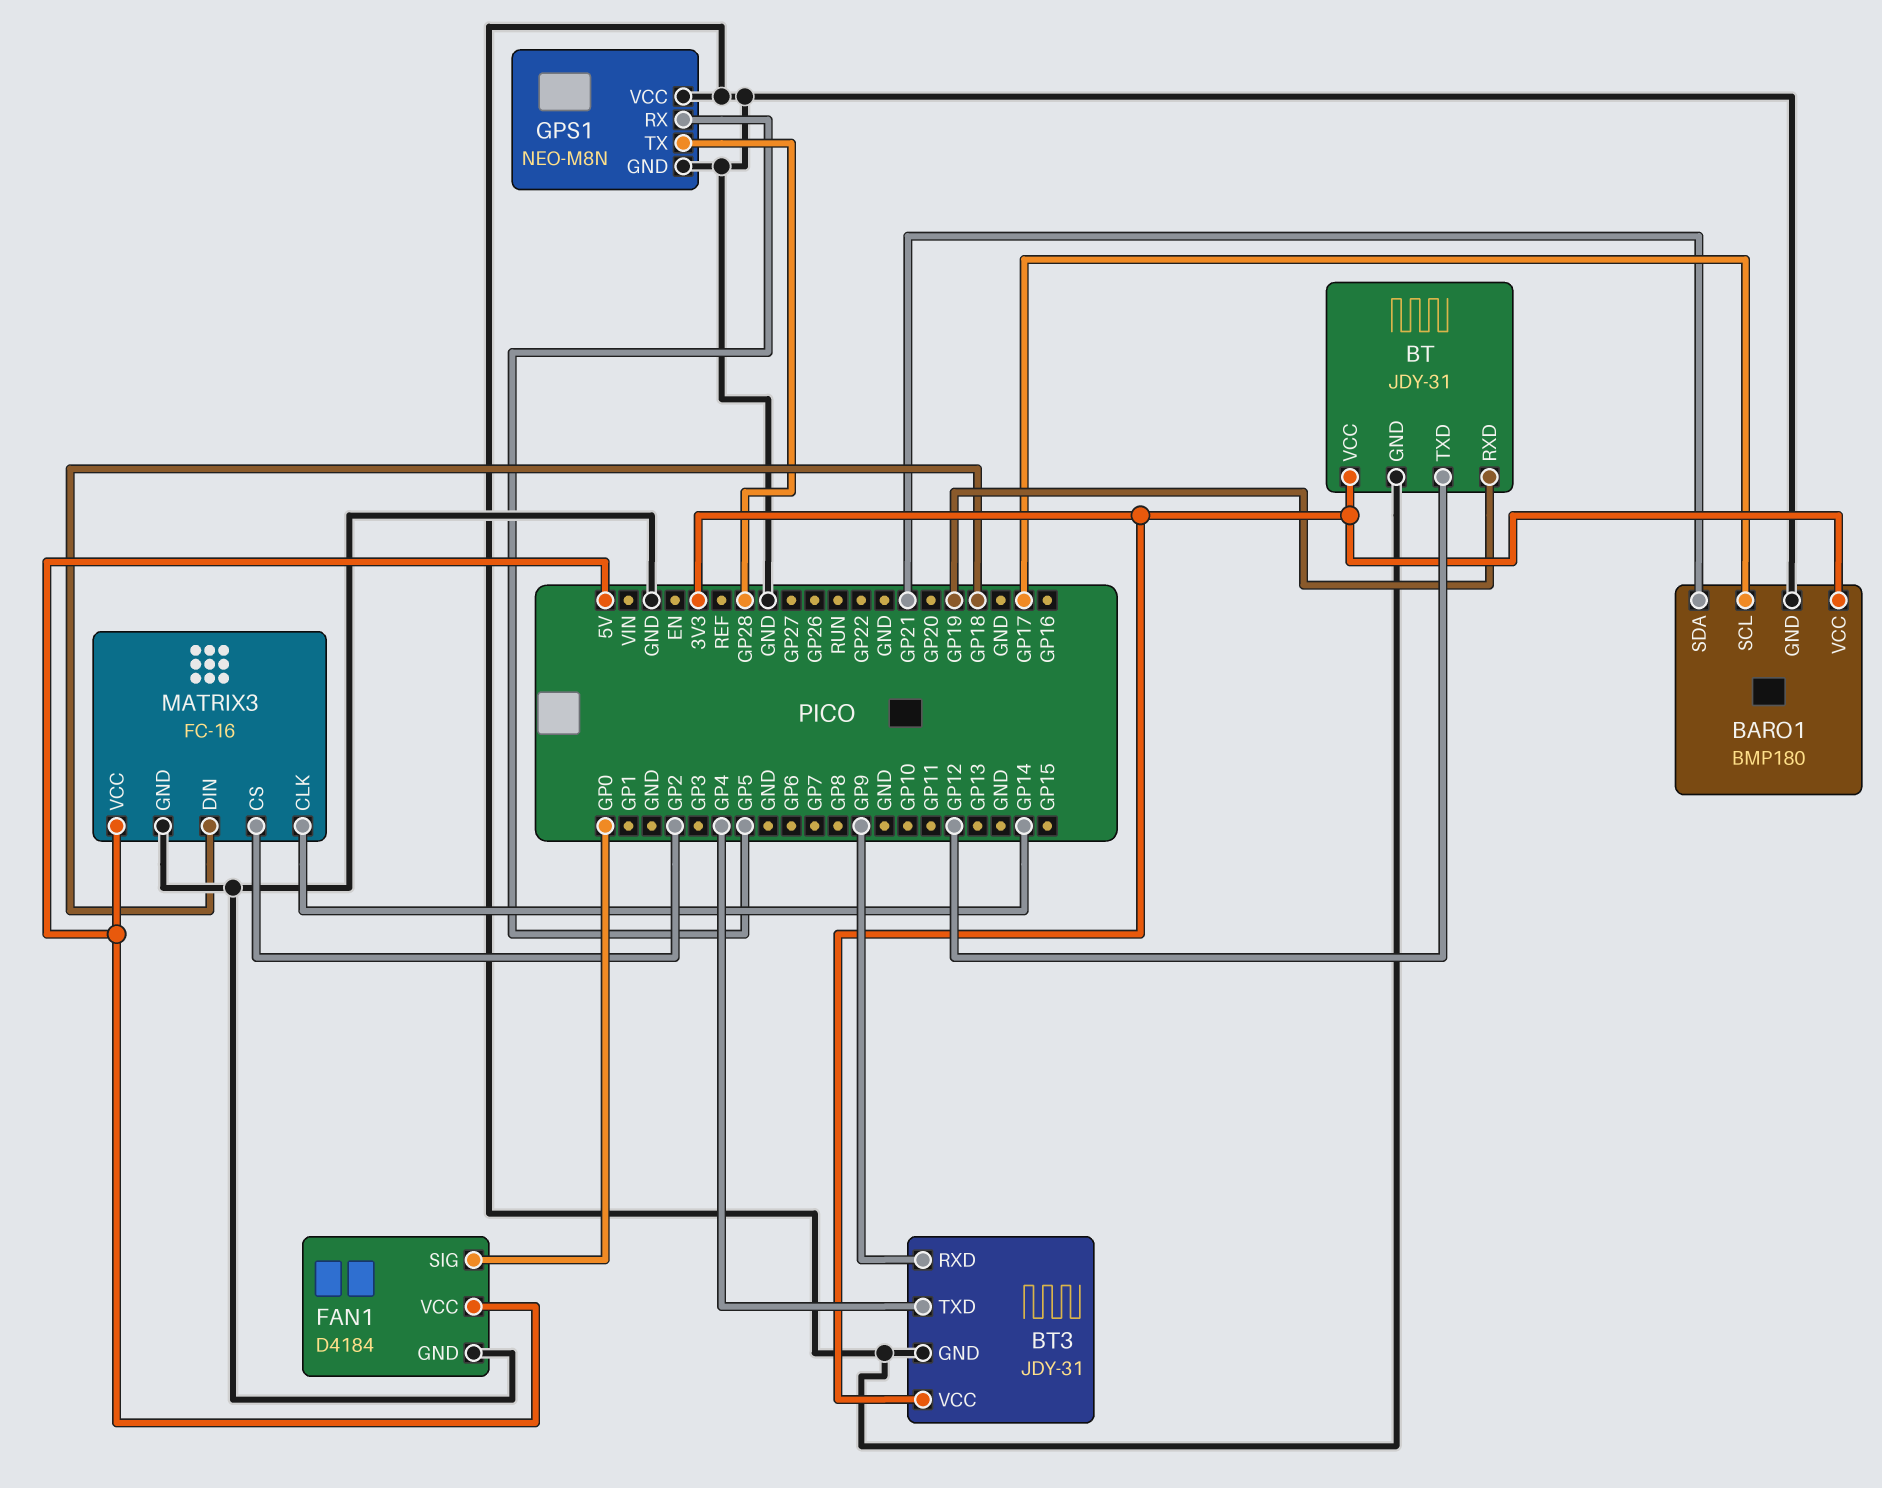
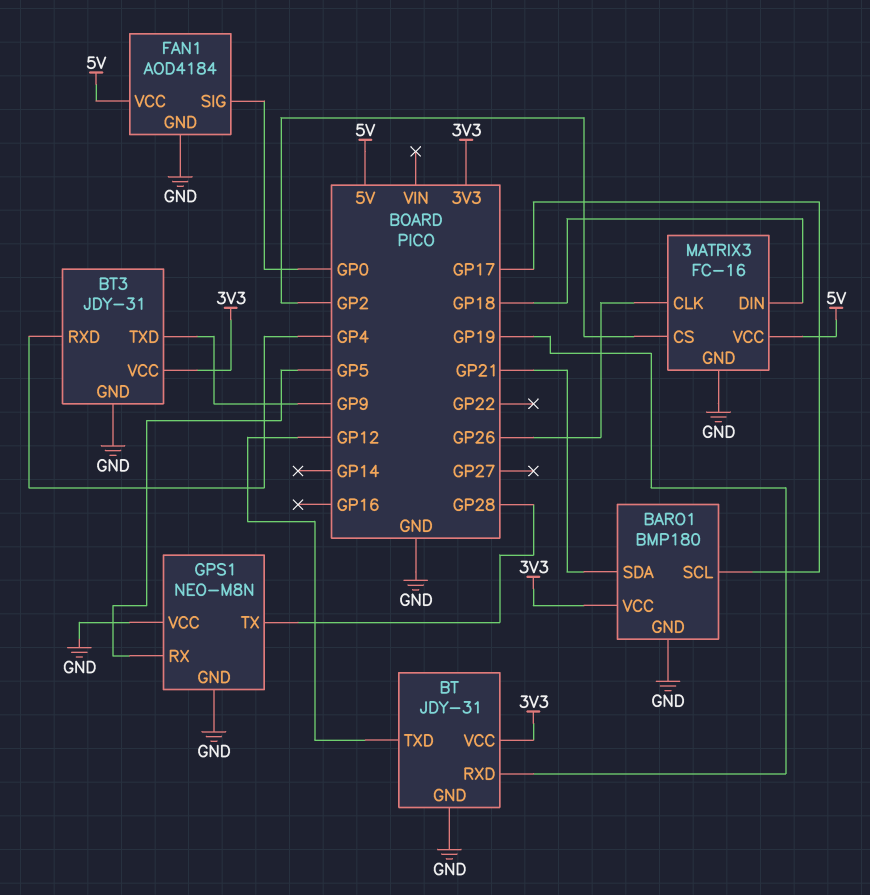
BT3 pin RXD: GP9 -> GP4
BT3 pin TXD: GP4 -> GP9
FAN1: D4184 -> AOD4184
MATRIX3 pin CLK: GP14 -> GP26

